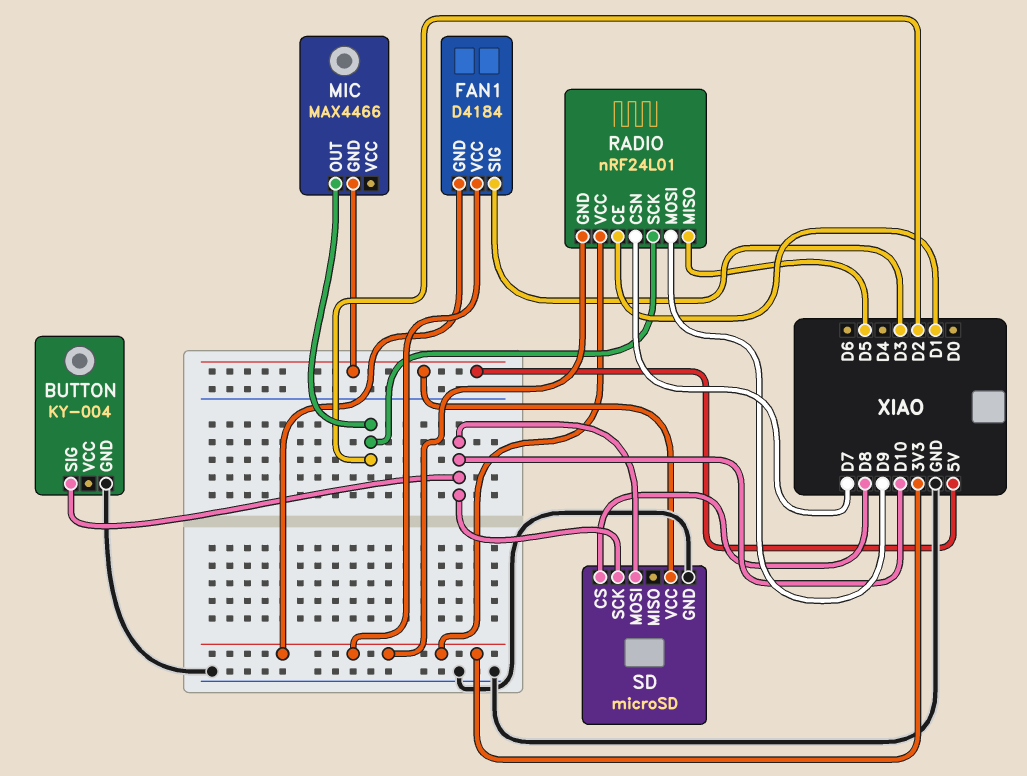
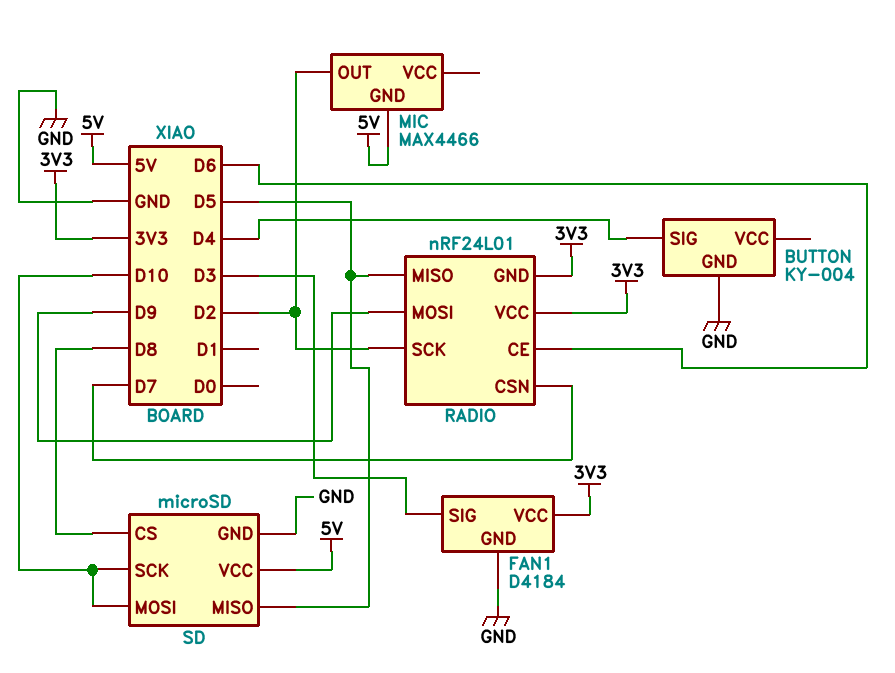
BUTTON pin SIG: D10 -> D4
FAN1 pin GND: 3V3 -> GND
RADIO pin CE: D1 -> D6
SD pin MISO: none -> D5

